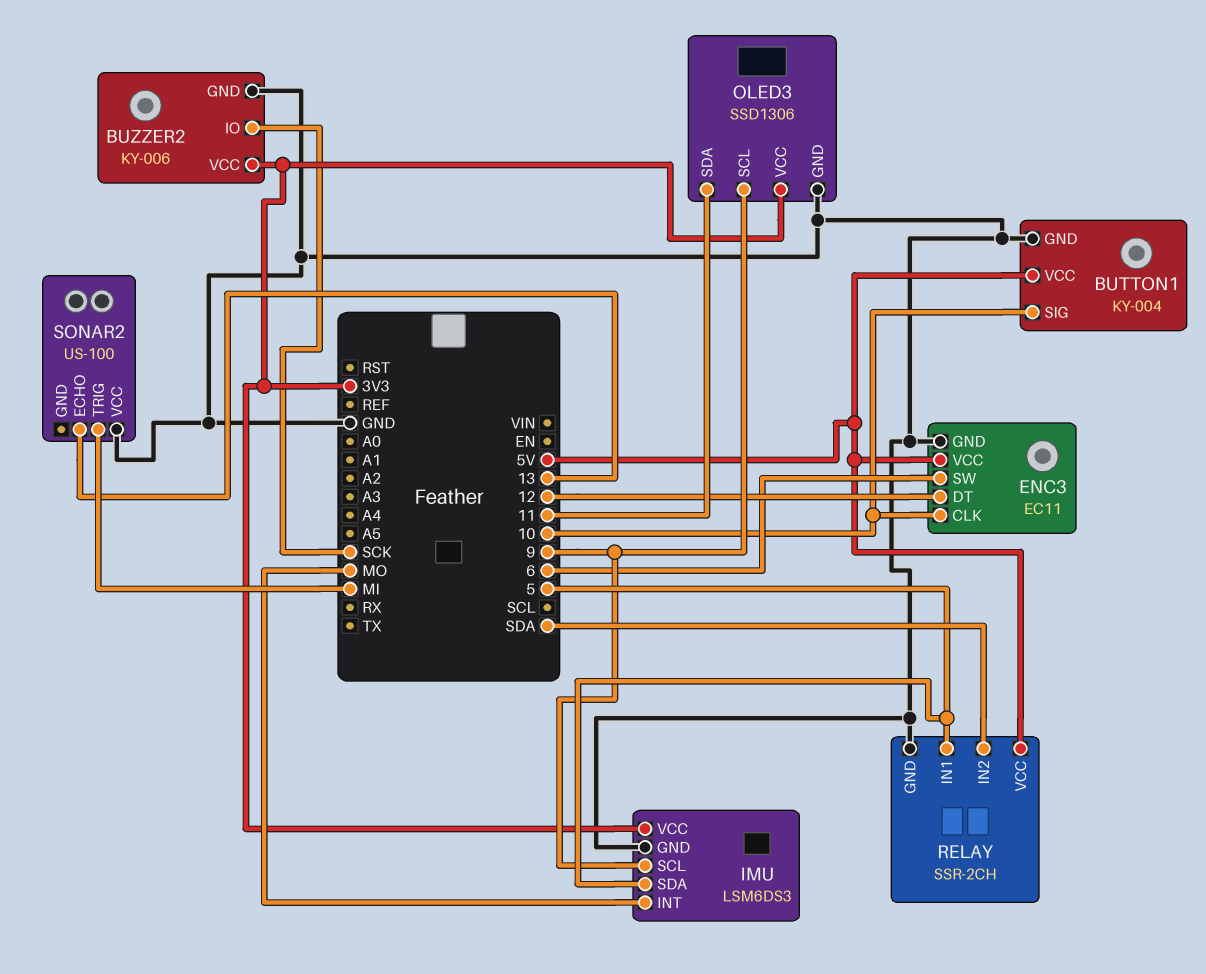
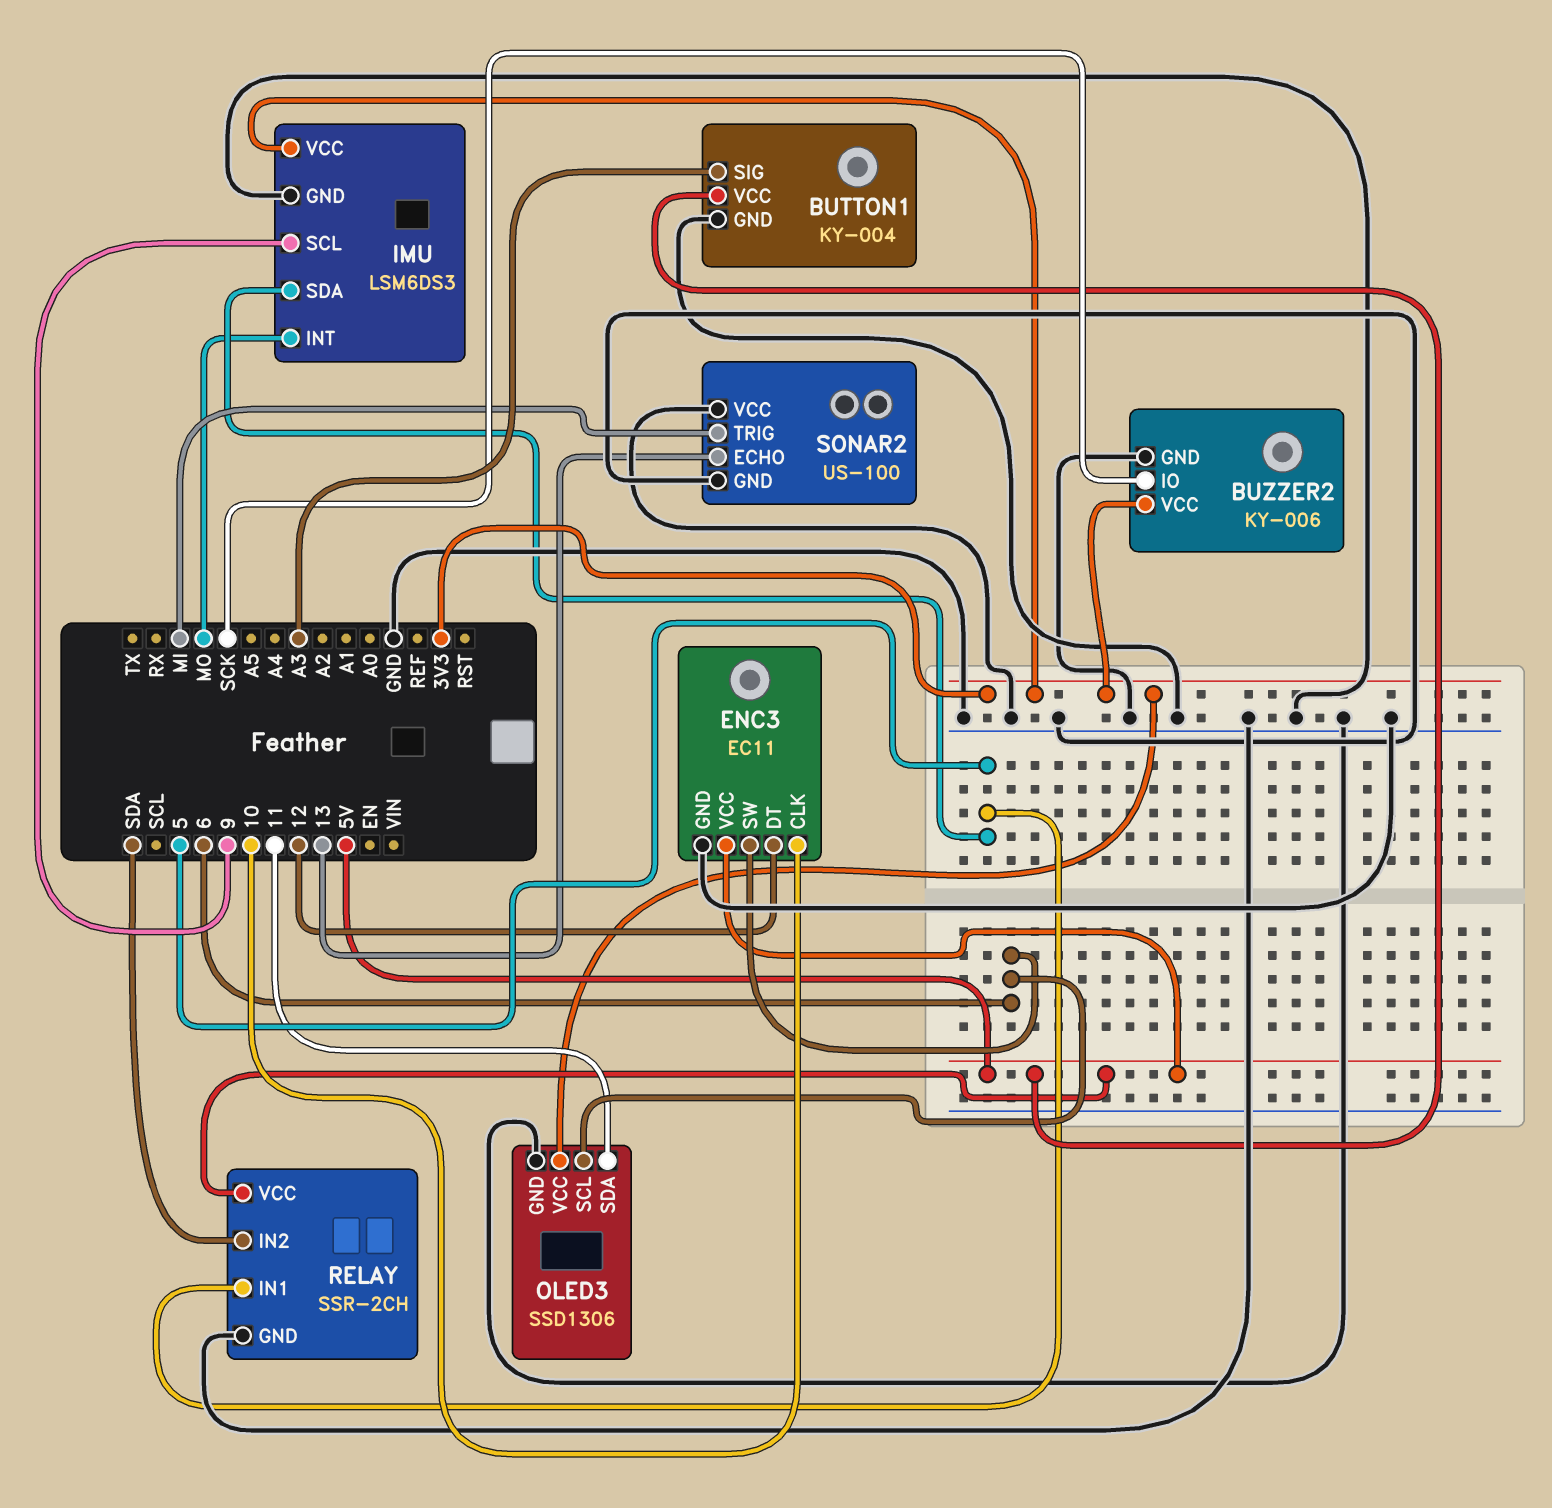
BUTTON1 pin SIG: 10 -> A3
OLED3 pin SCL: 9 -> 6
SONAR2 pin GND: none -> GND

